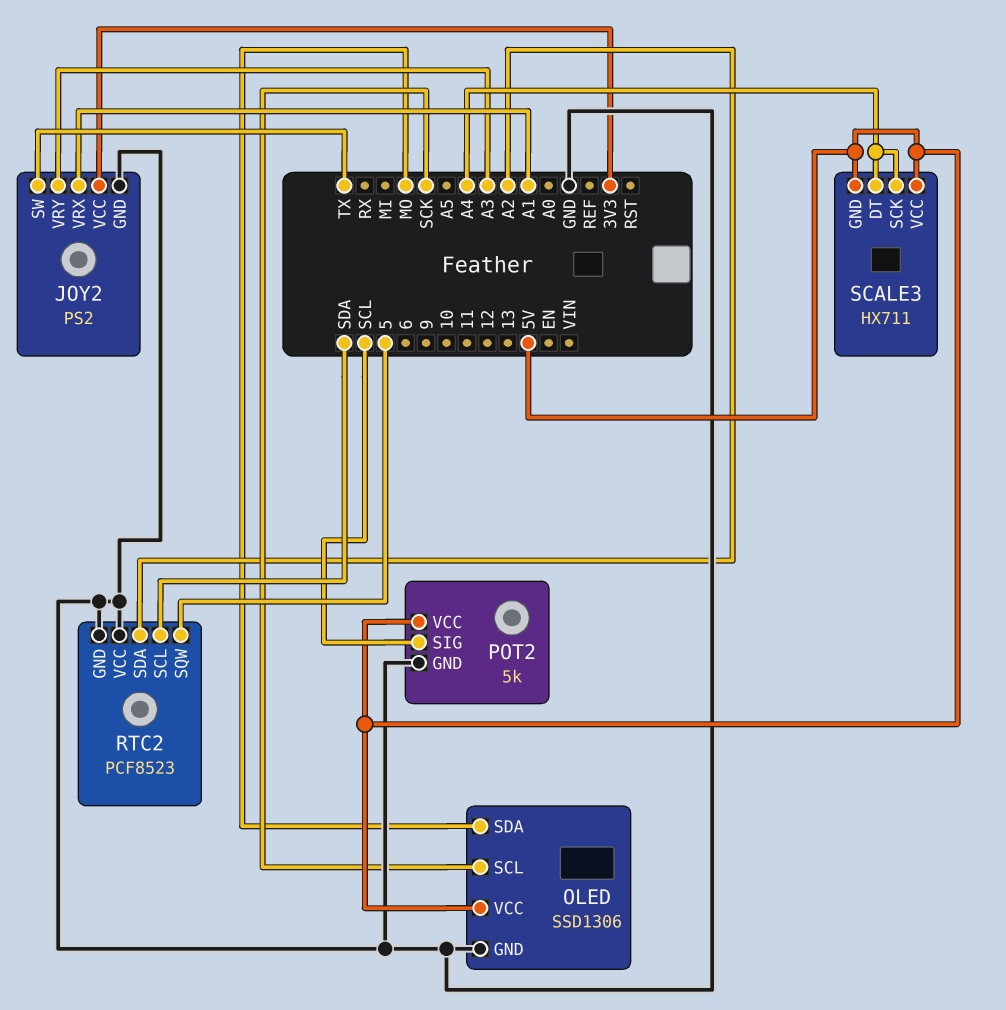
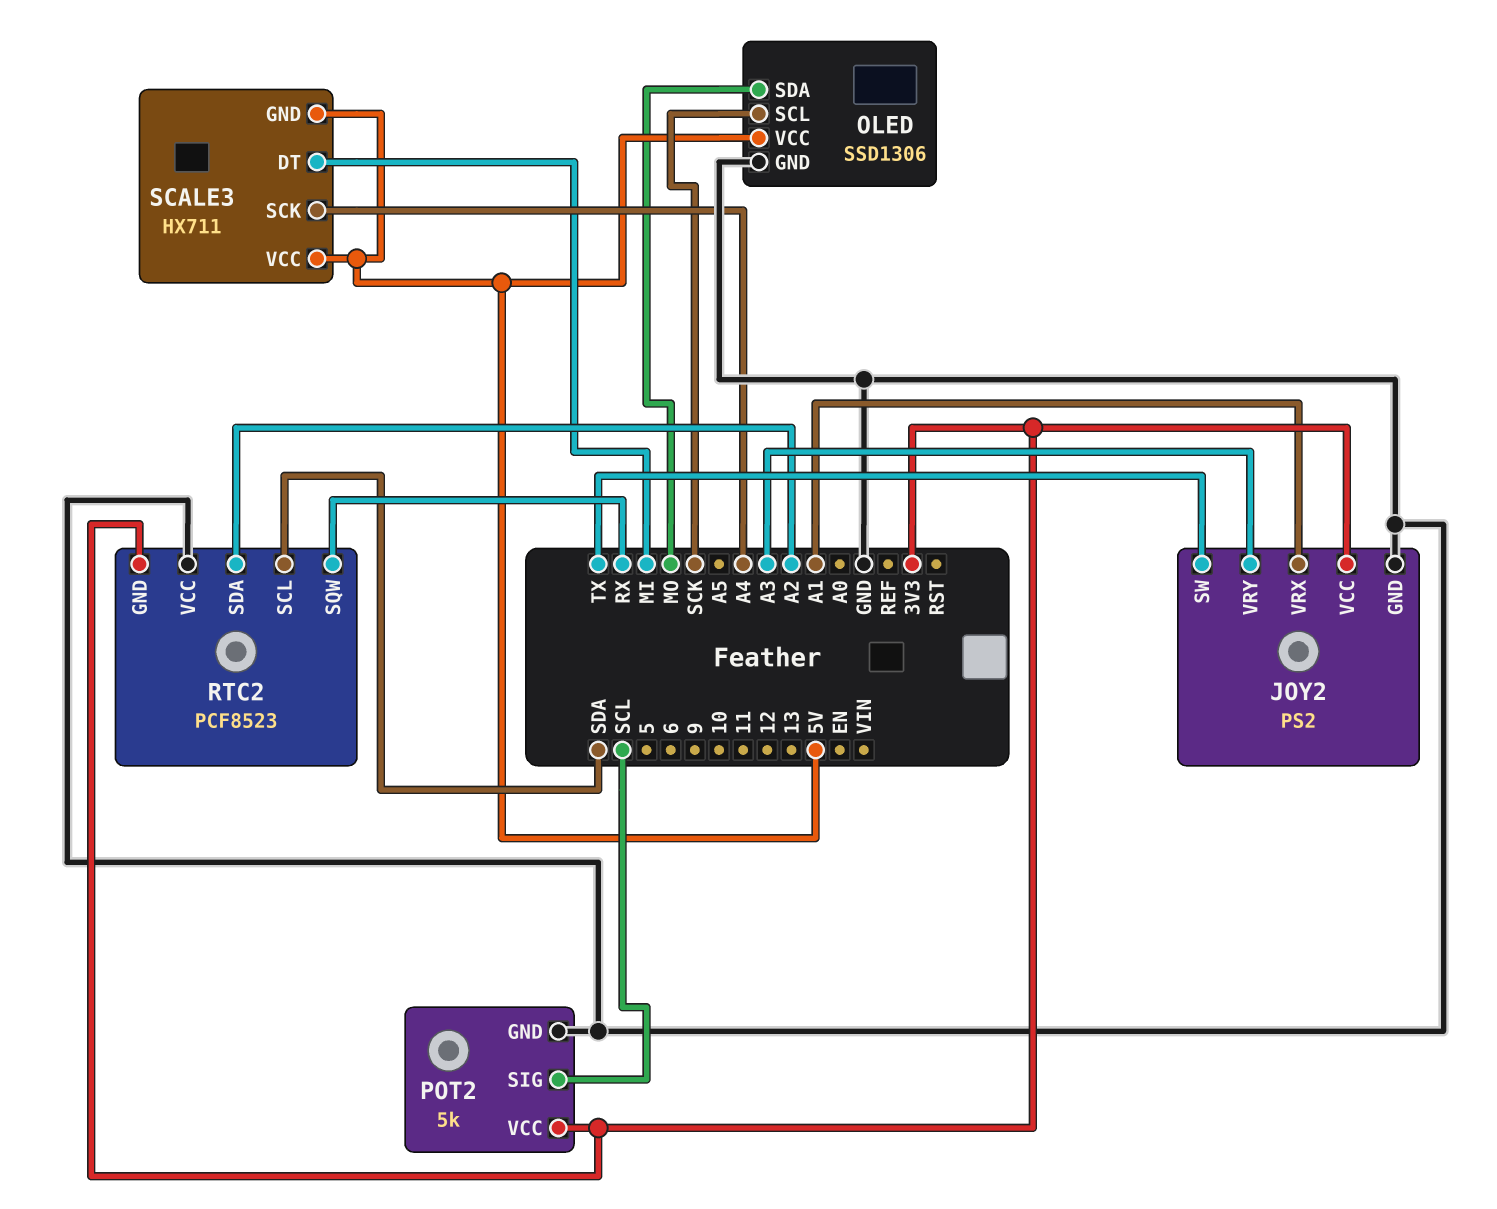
POT2 pin VCC: 5V -> 3V3
RTC2 pin GND: GND -> 3V3
RTC2 pin SQW: 5 -> RX
SCALE3 pin DT: A4 -> MI

